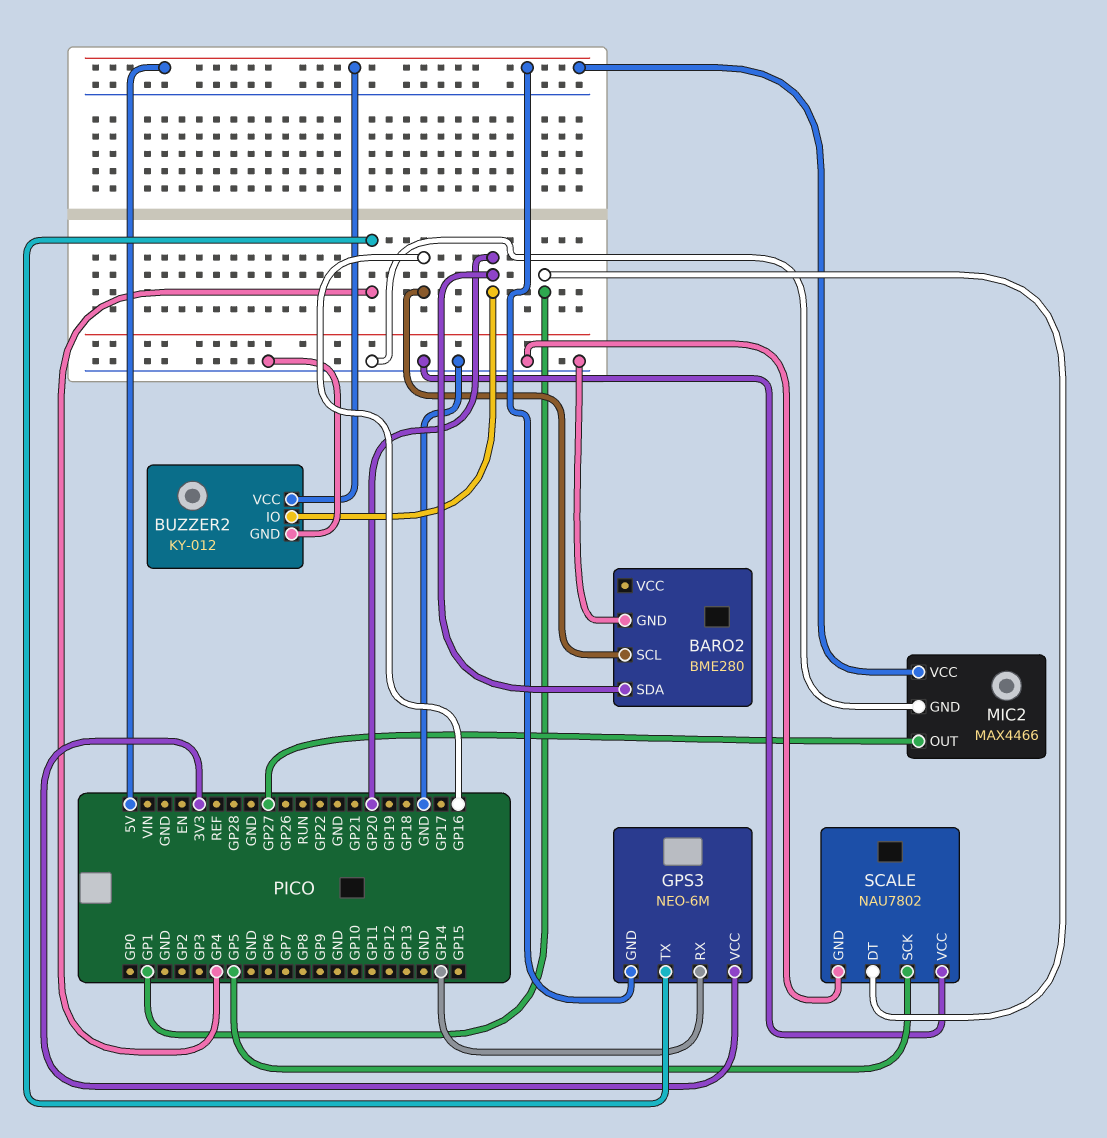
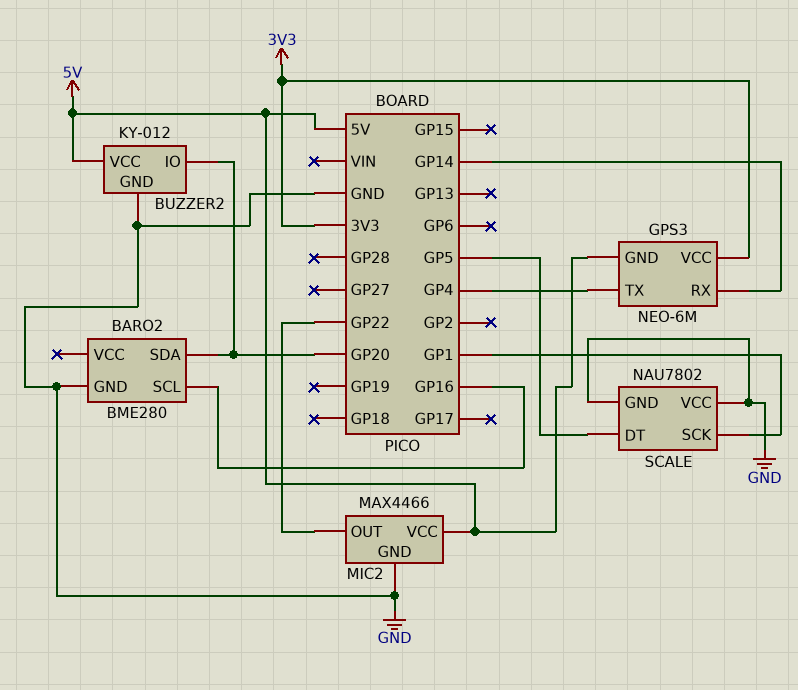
MIC2 pin OUT: GP27 -> GP22
SCALE pin DT: GP1 -> GP5
SCALE pin SCK: GP5 -> GP1

